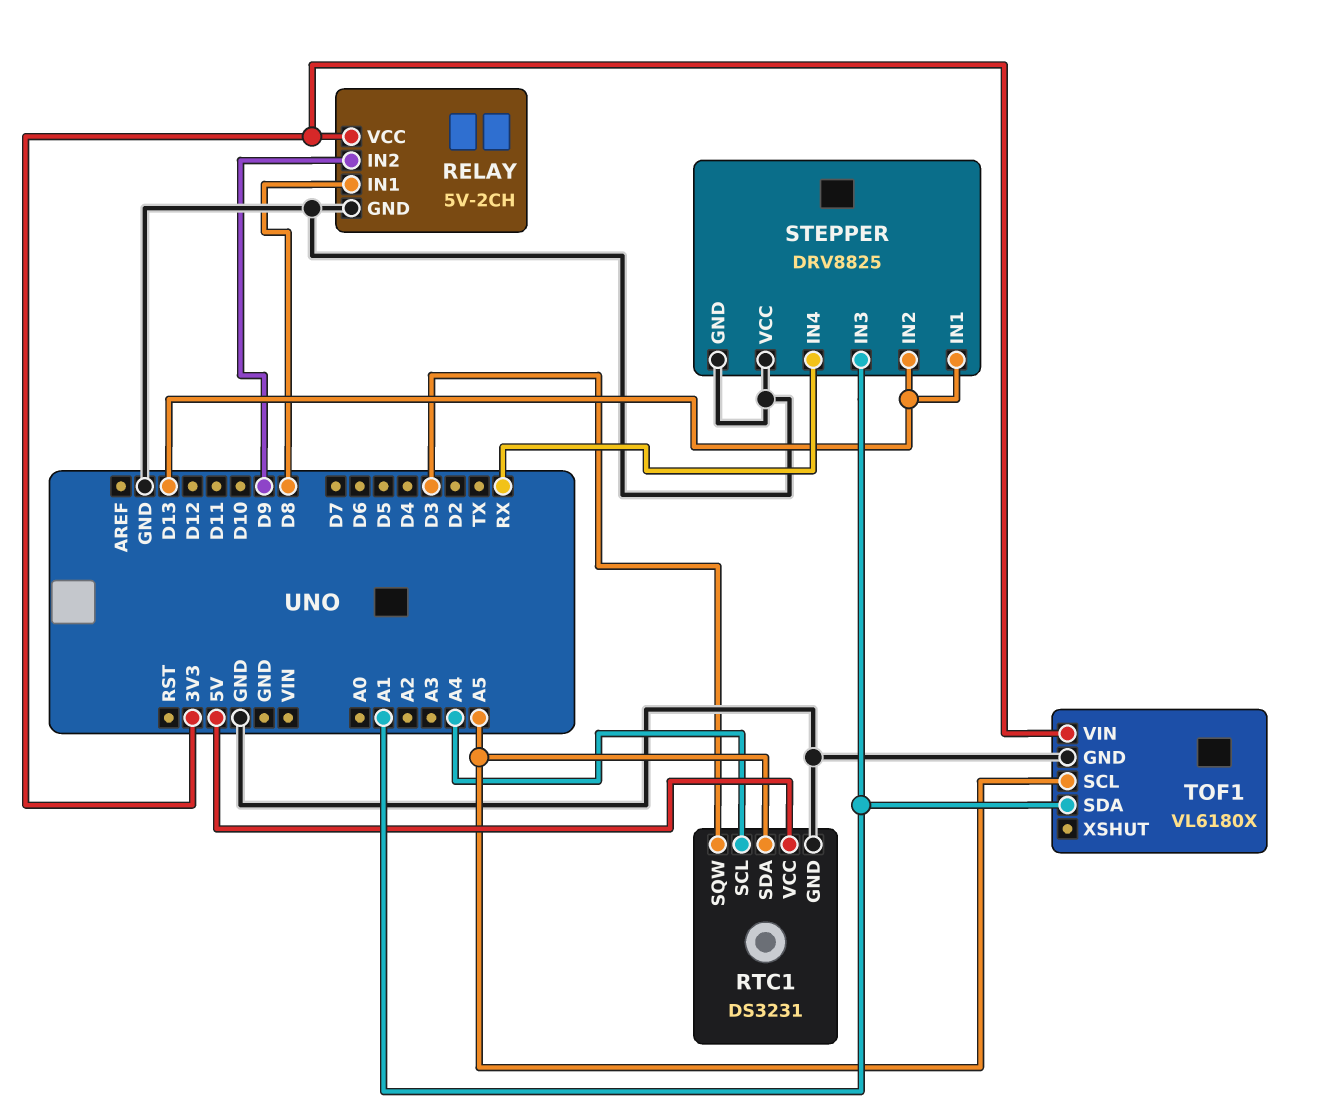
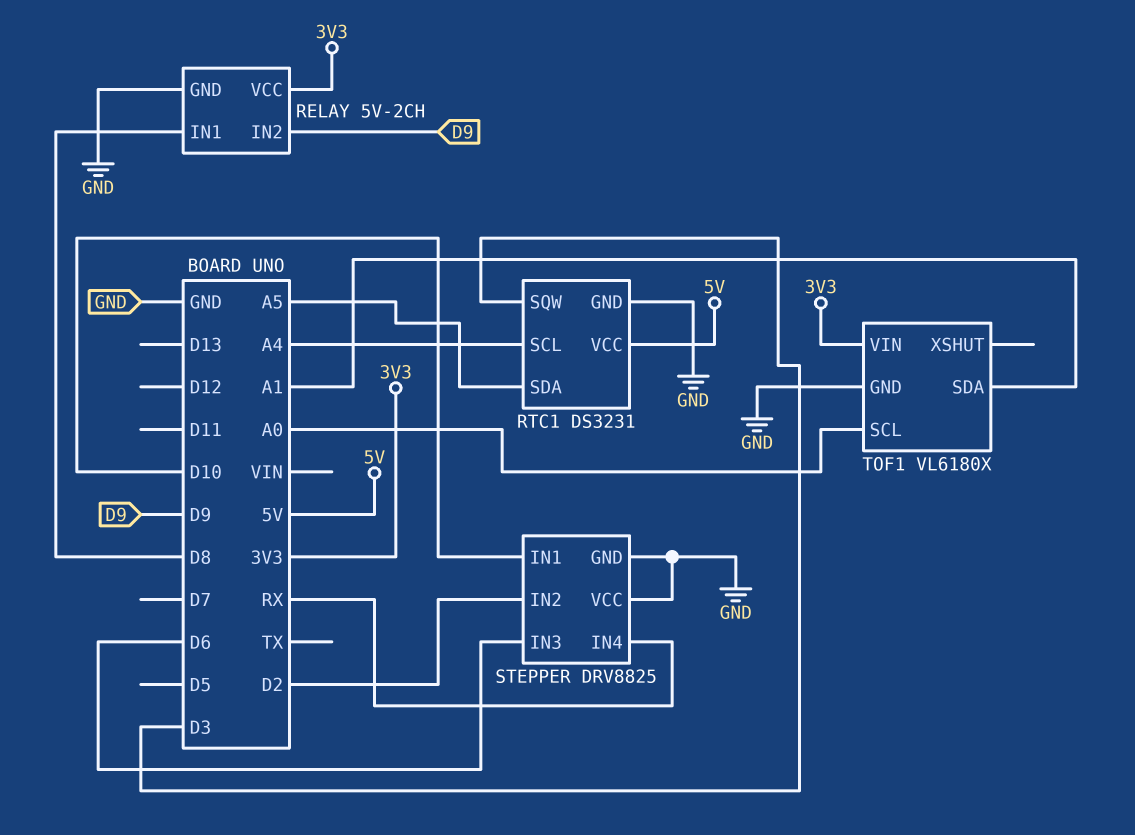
STEPPER pin IN1: D13 -> D10
STEPPER pin IN2: D13 -> D2
STEPPER pin IN3: A1 -> D6
TOF1 pin SCL: A5 -> A0

